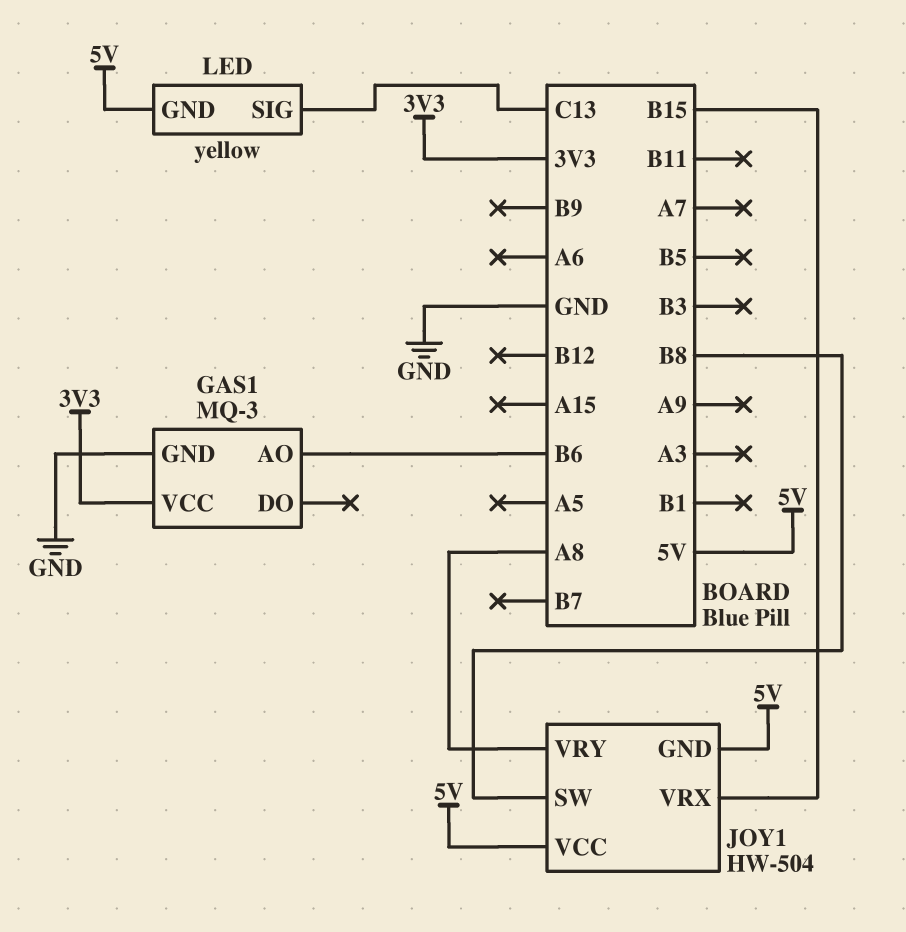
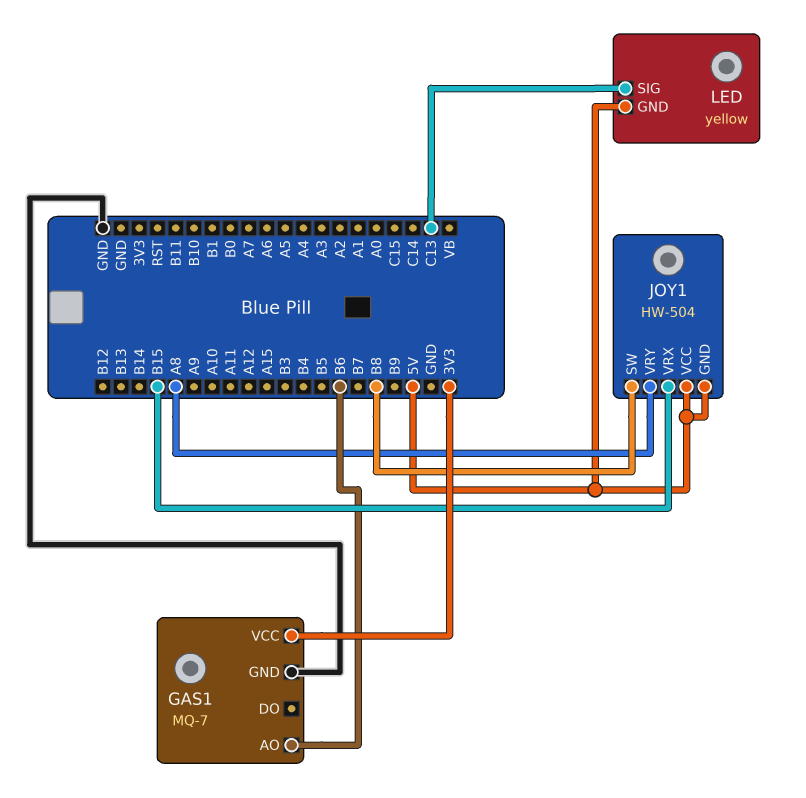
GAS1: MQ-3 -> MQ-7

